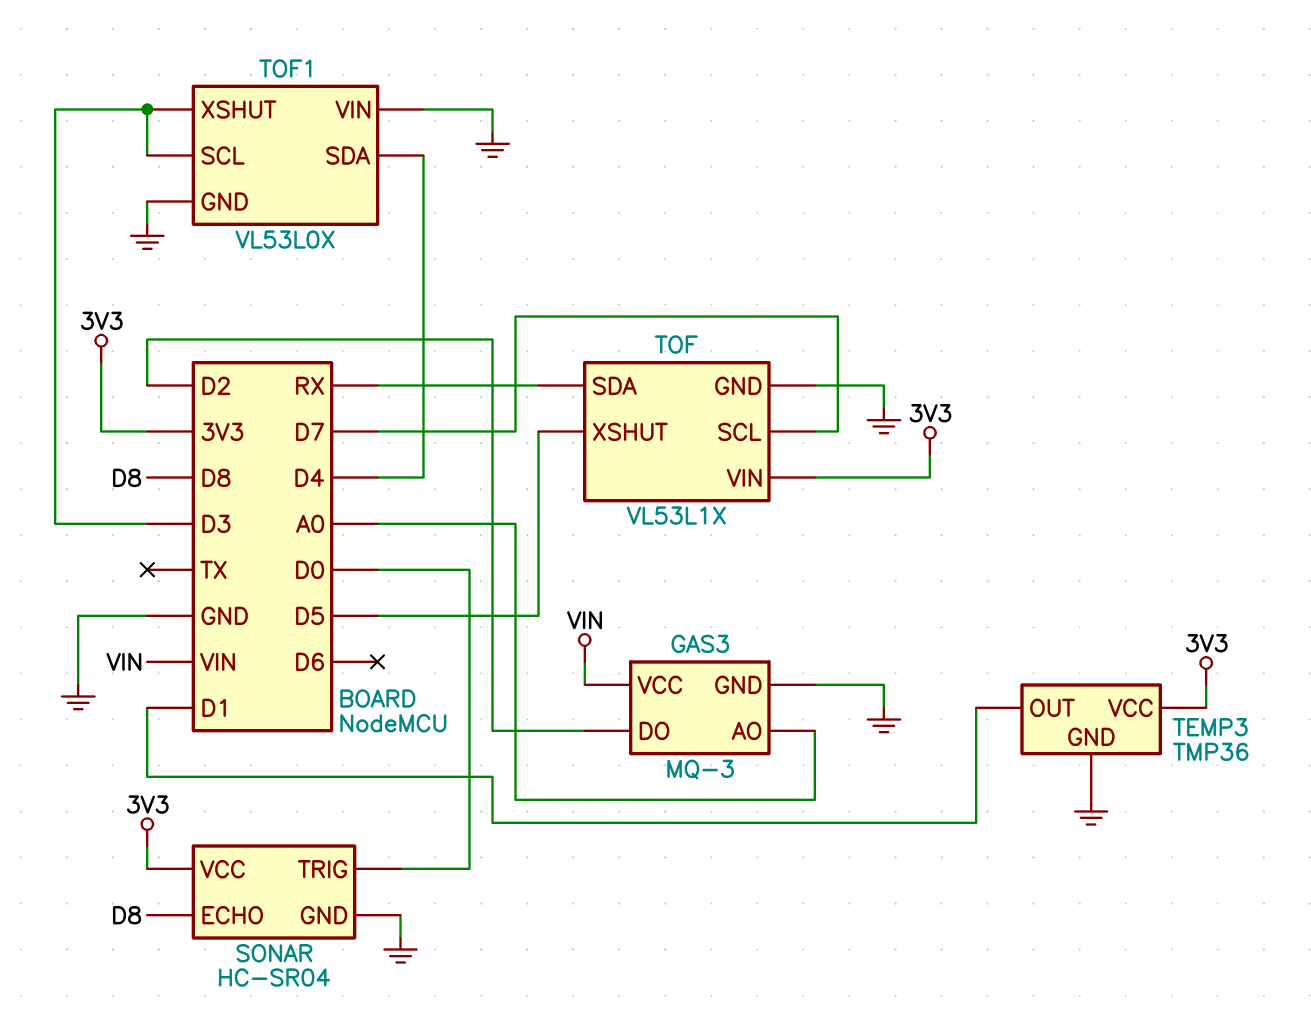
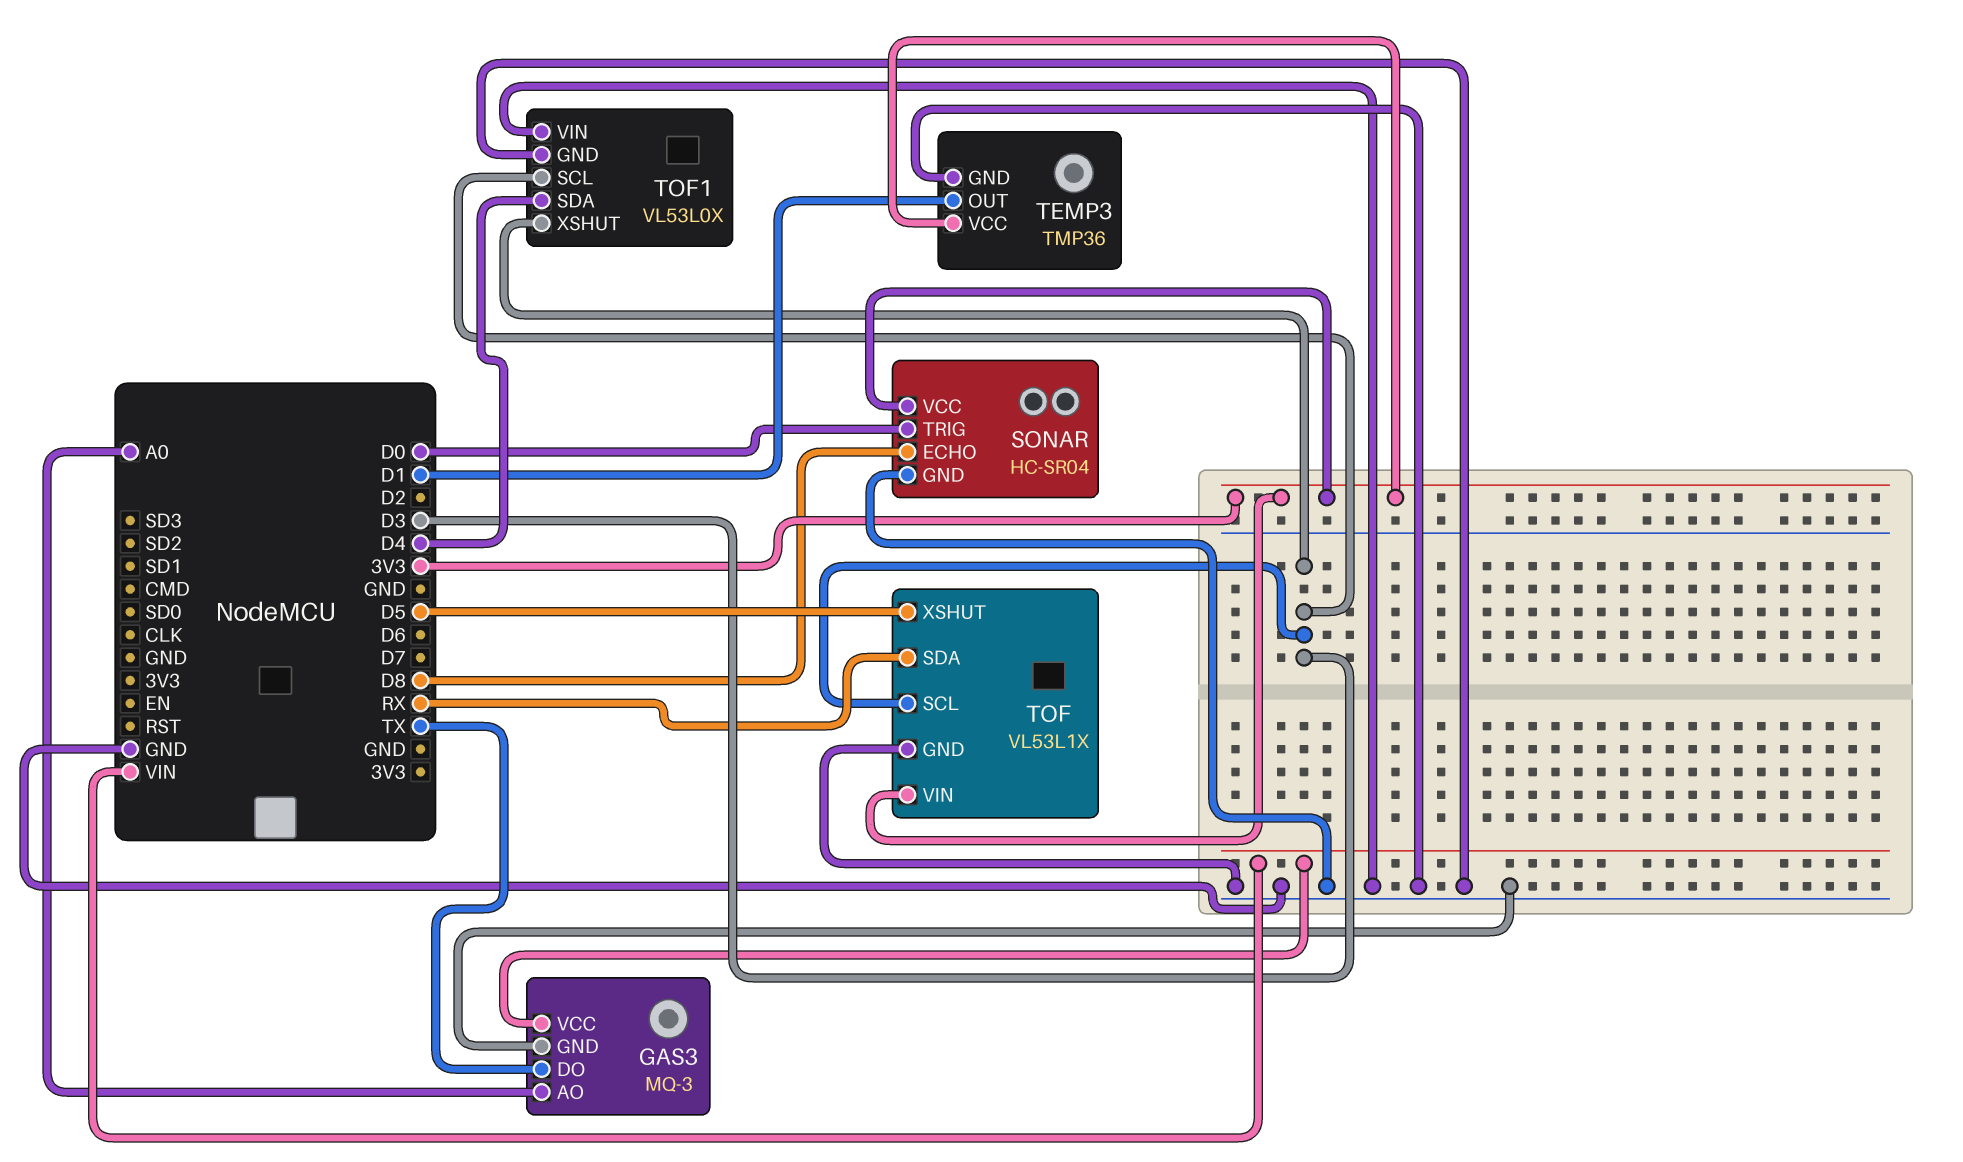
GAS3 pin DO: D2 -> TX
TOF pin SCL: D7 -> D3

